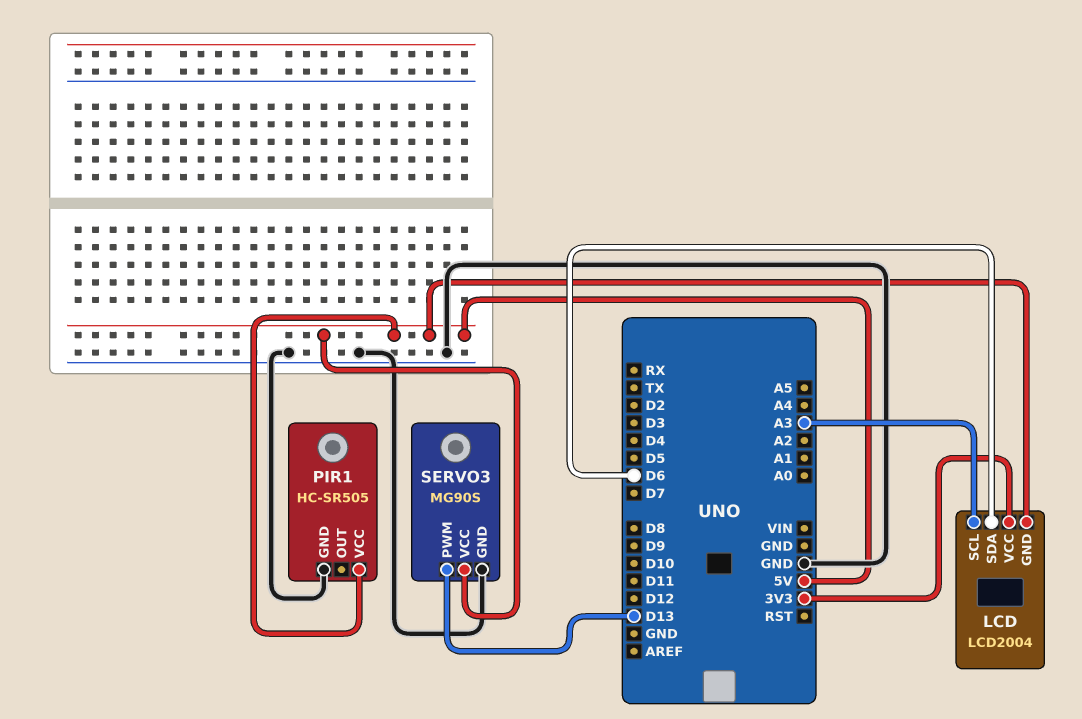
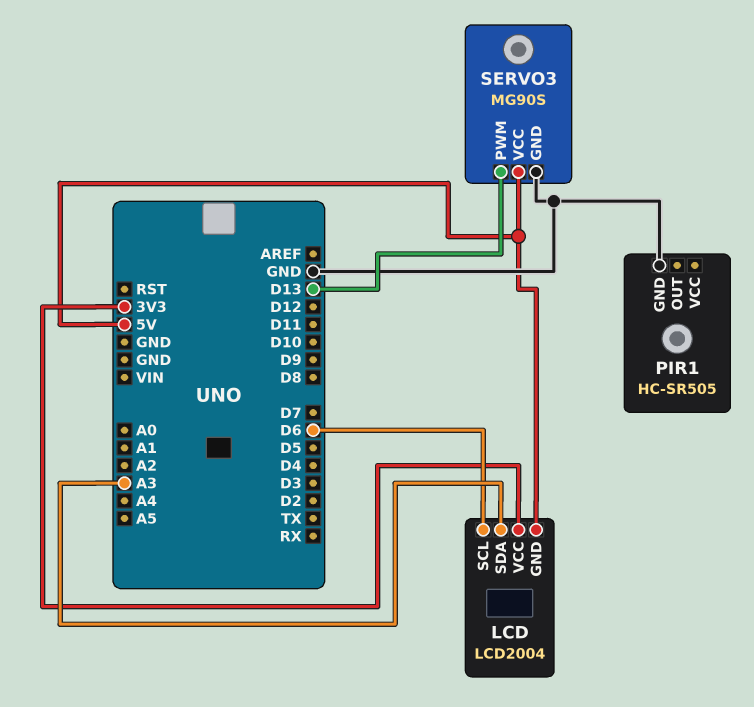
LCD pin SCL: A3 -> D6
LCD pin SDA: D6 -> A3
PIR1 pin VCC: 5V -> none

